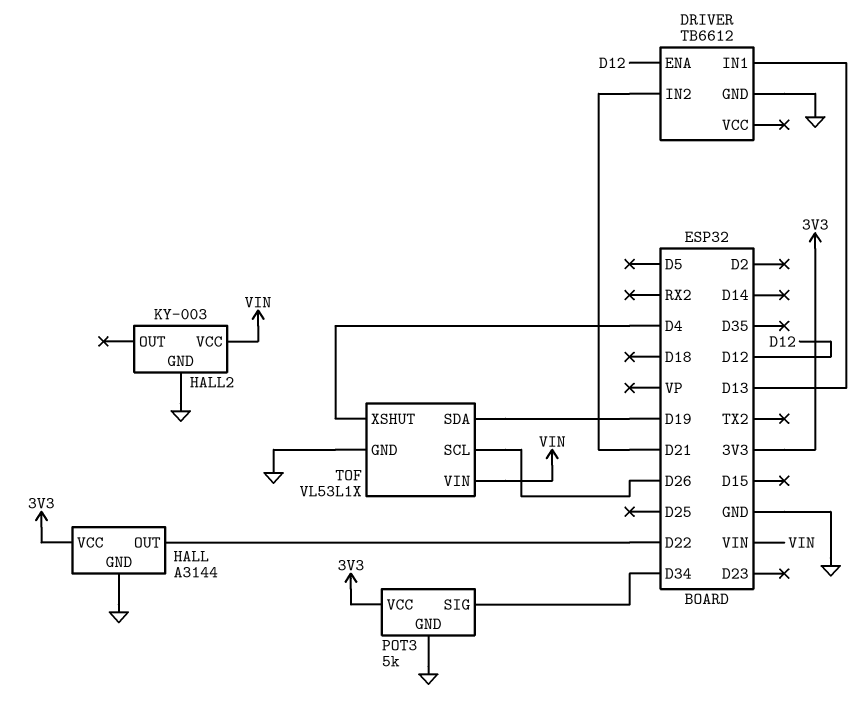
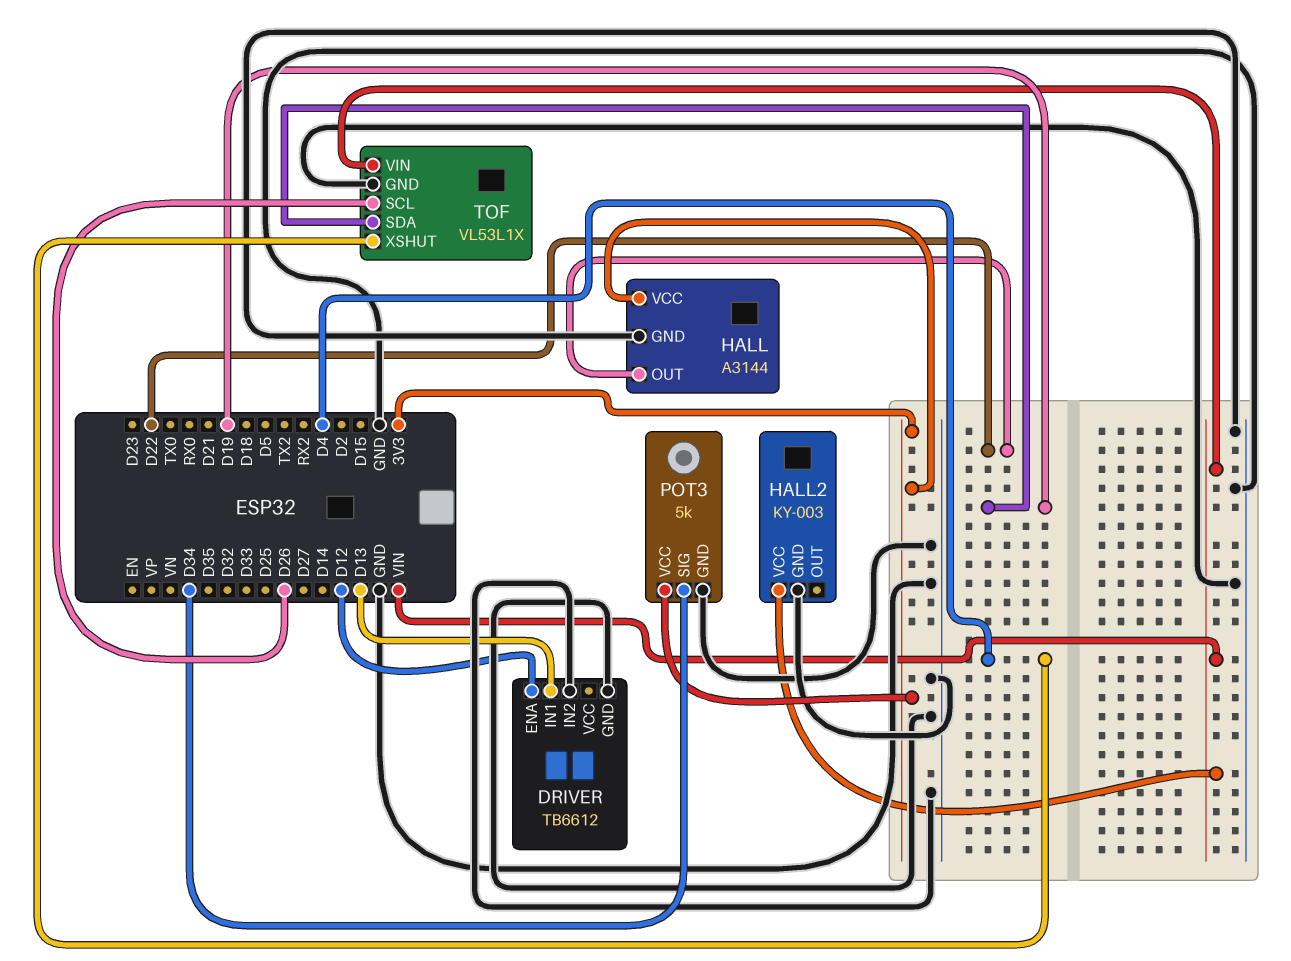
DRIVER pin IN2: D21 -> GND

